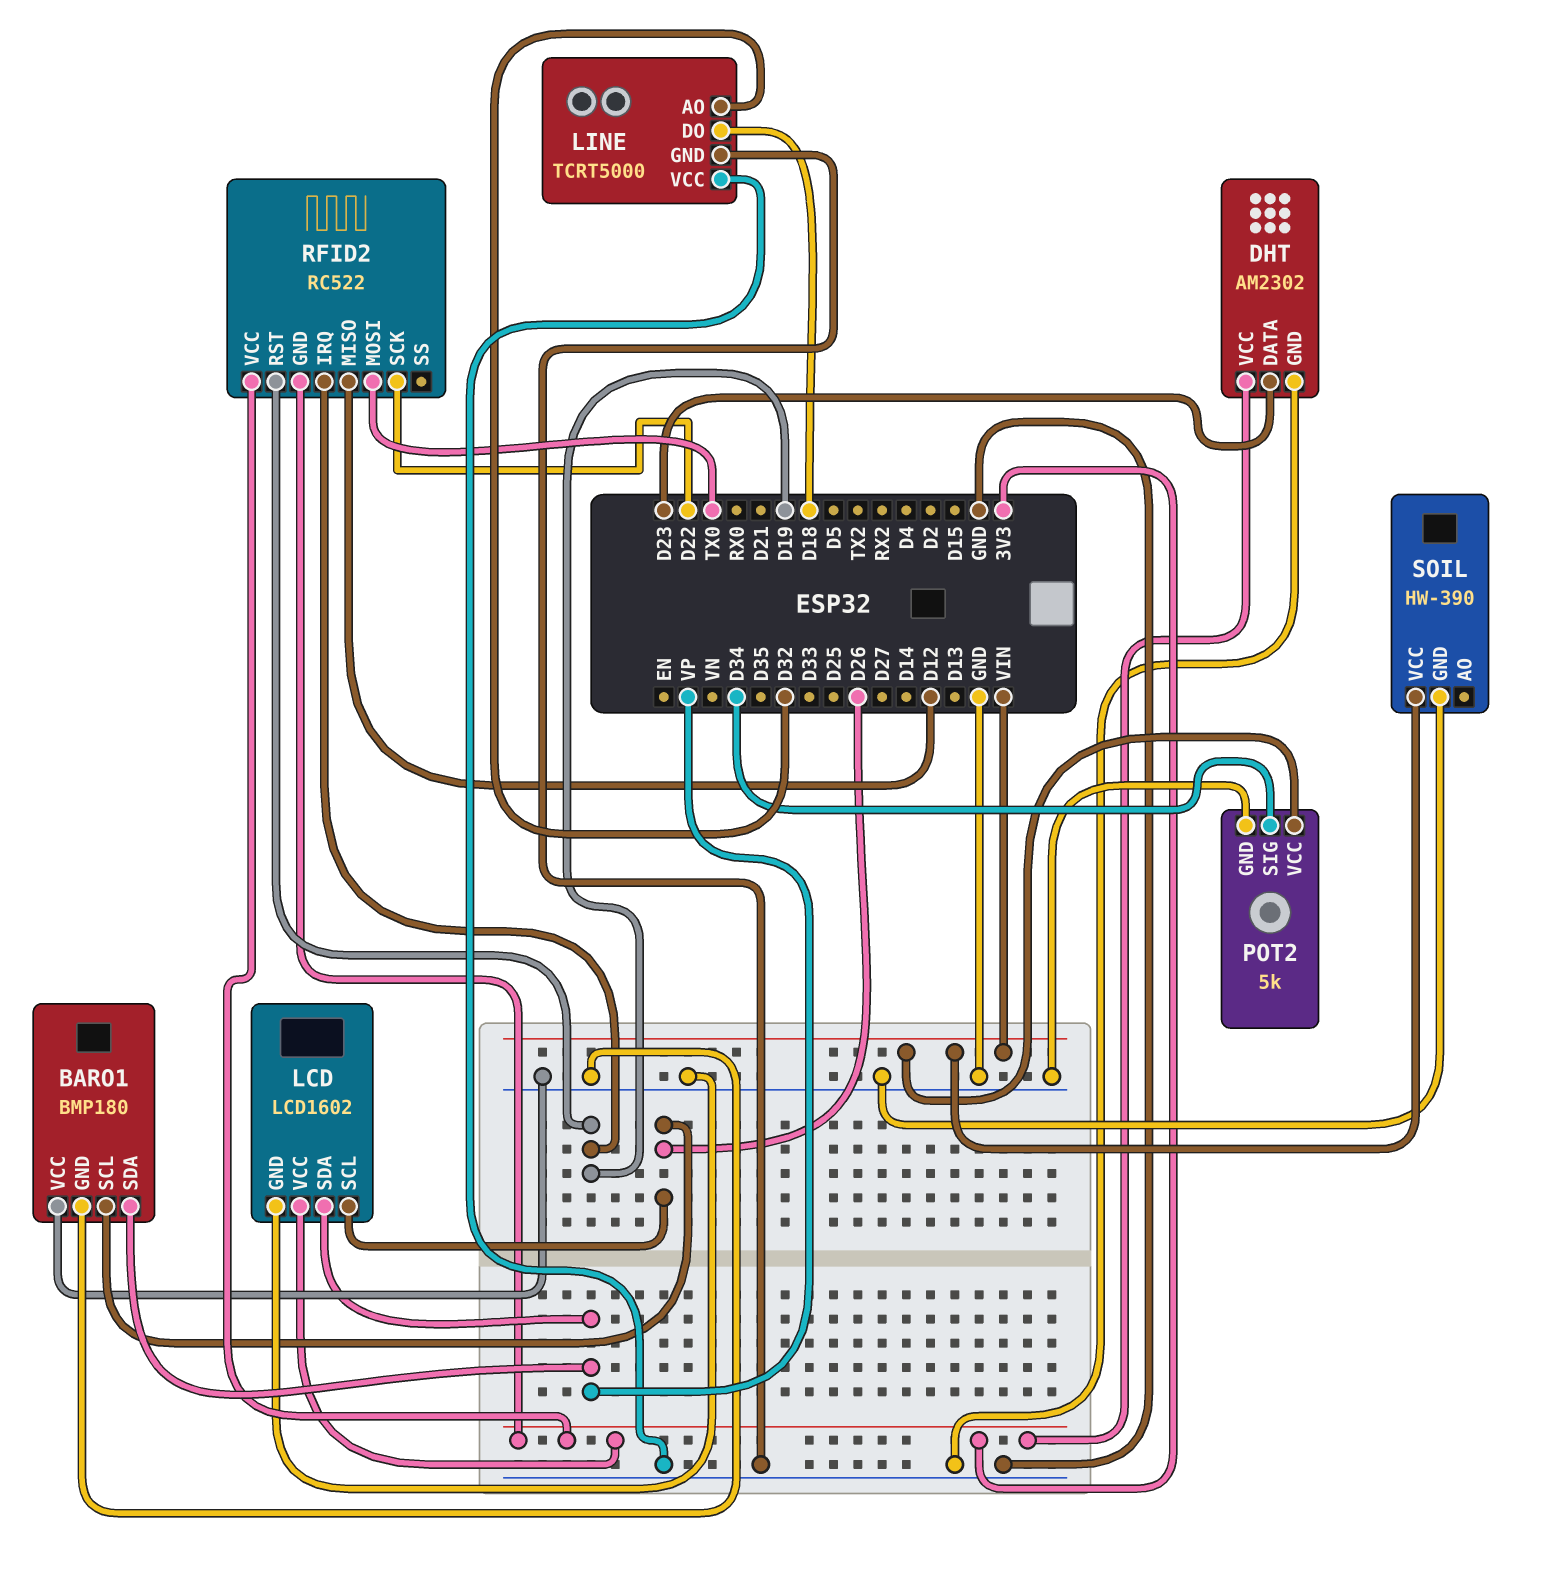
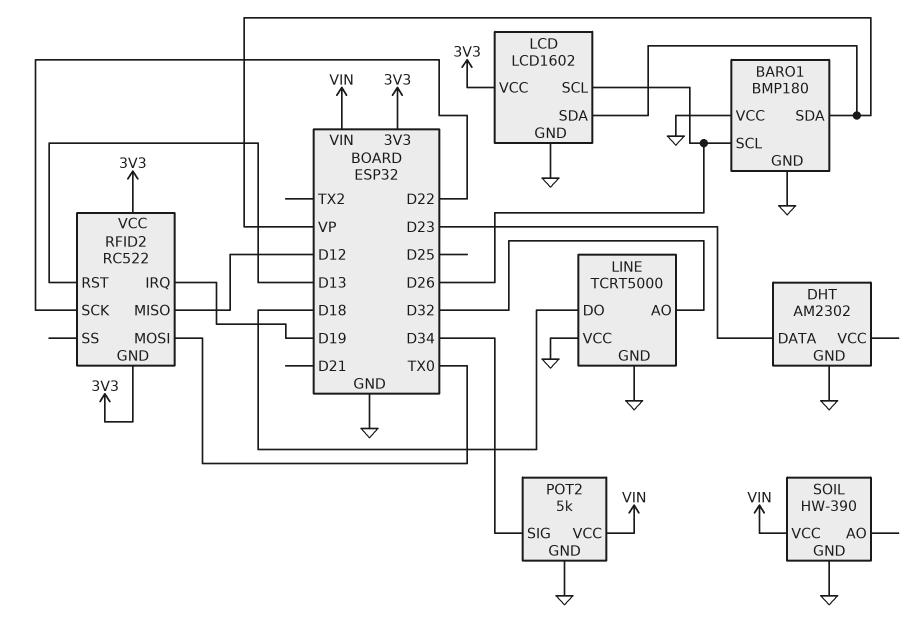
DHT pin VCC: 3V3 -> none
RFID2 pin RST: D19 -> D13

